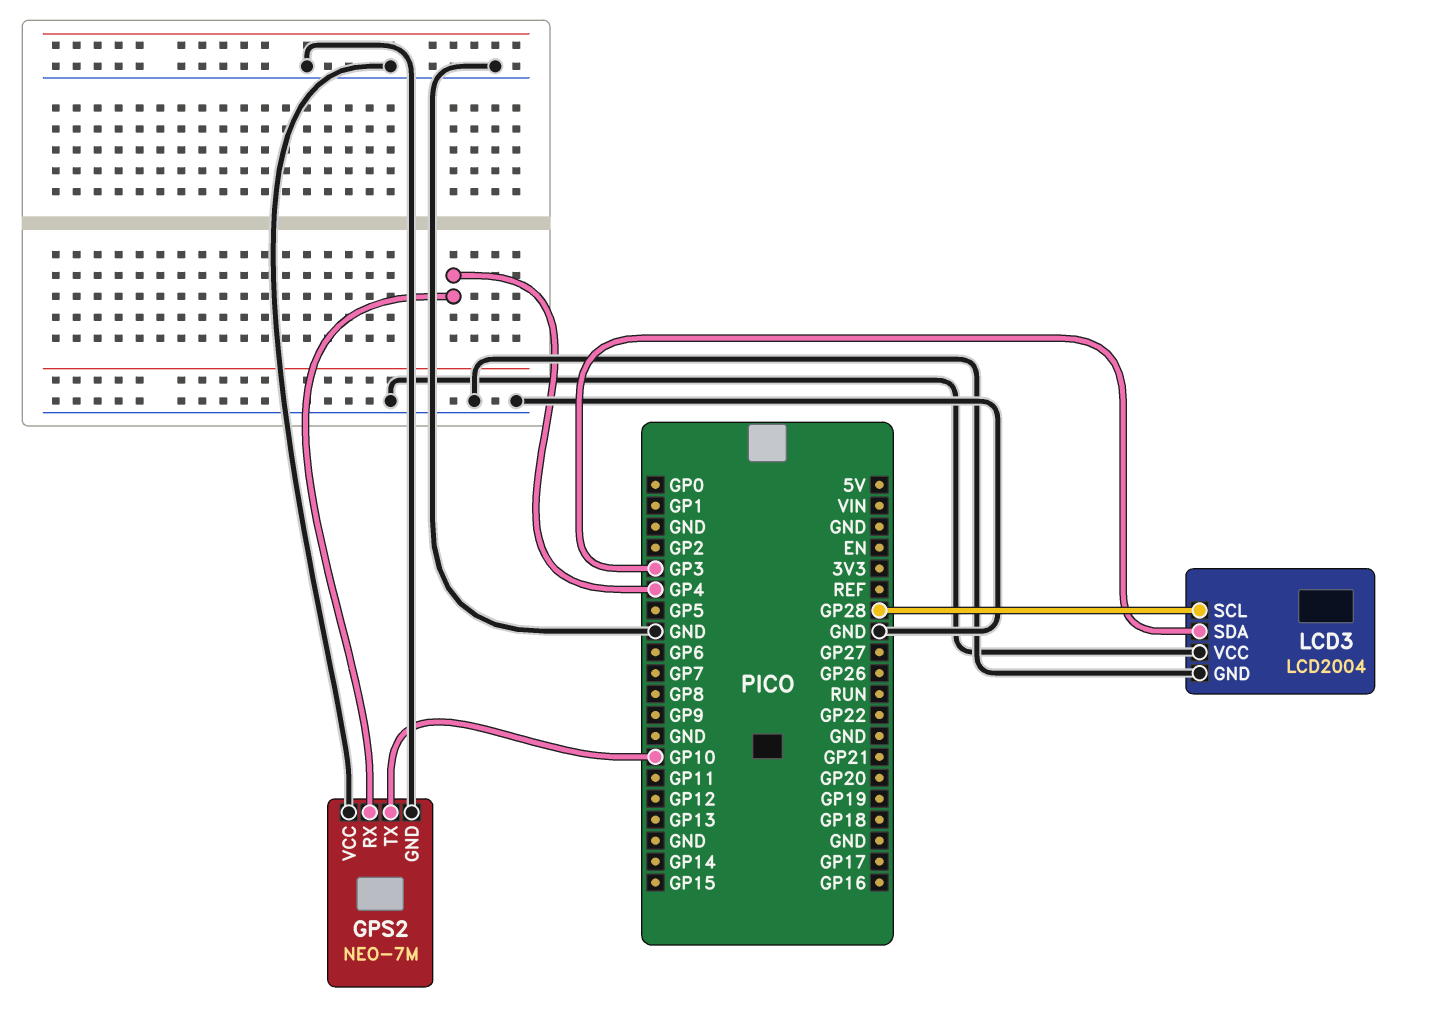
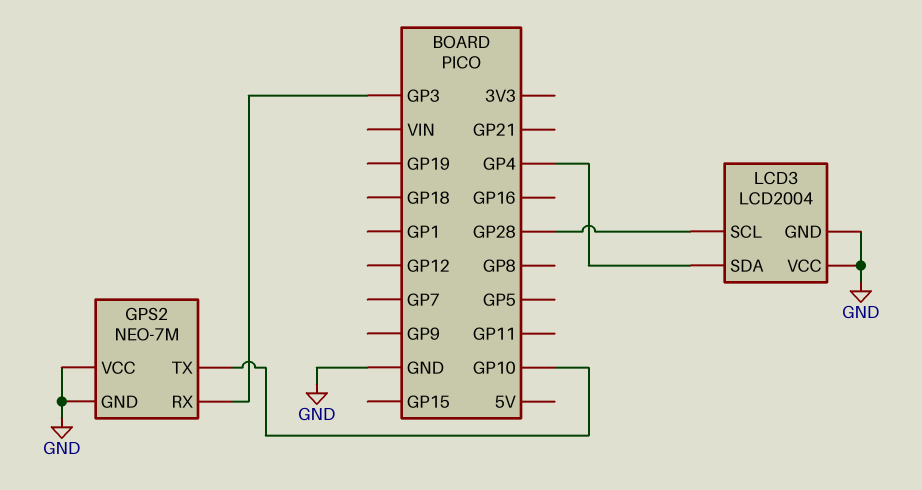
GPS2 pin RX: GP4 -> GP3
LCD3 pin SDA: GP3 -> GP4

